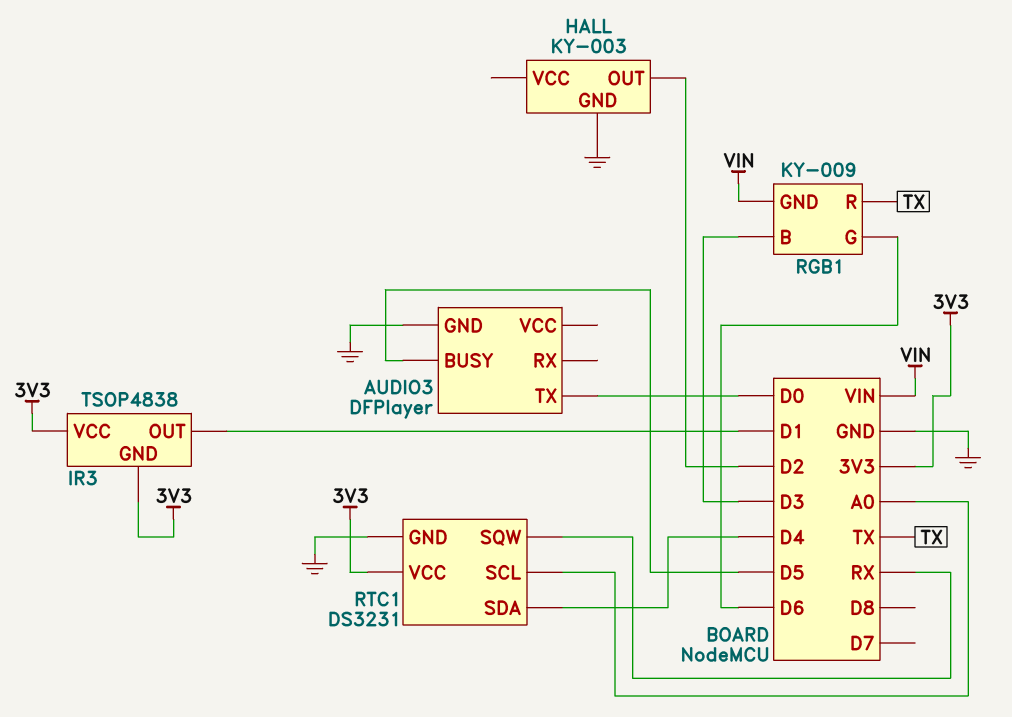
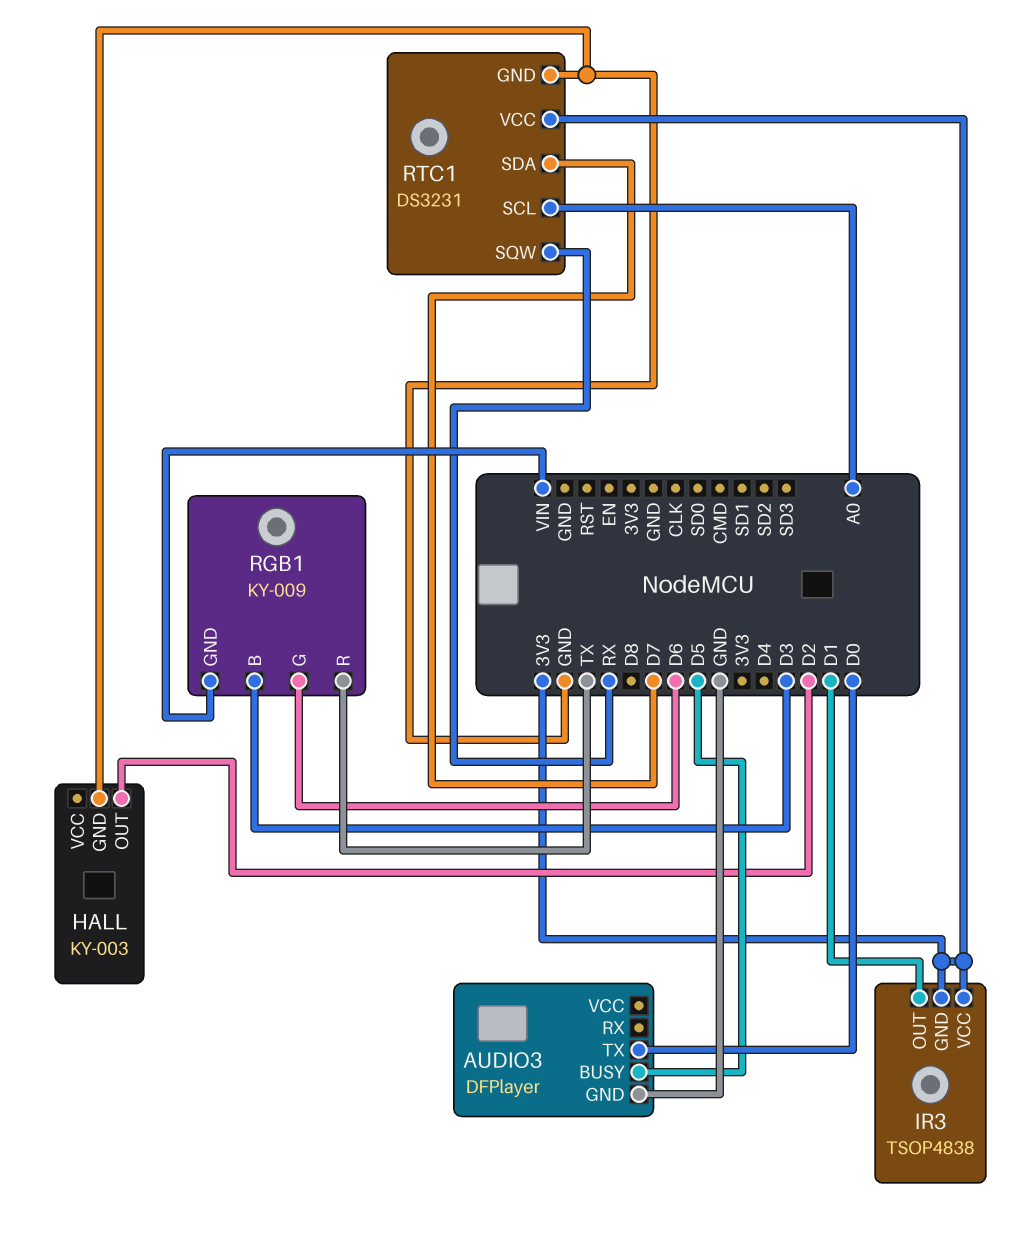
RTC1 pin SDA: D4 -> D7

